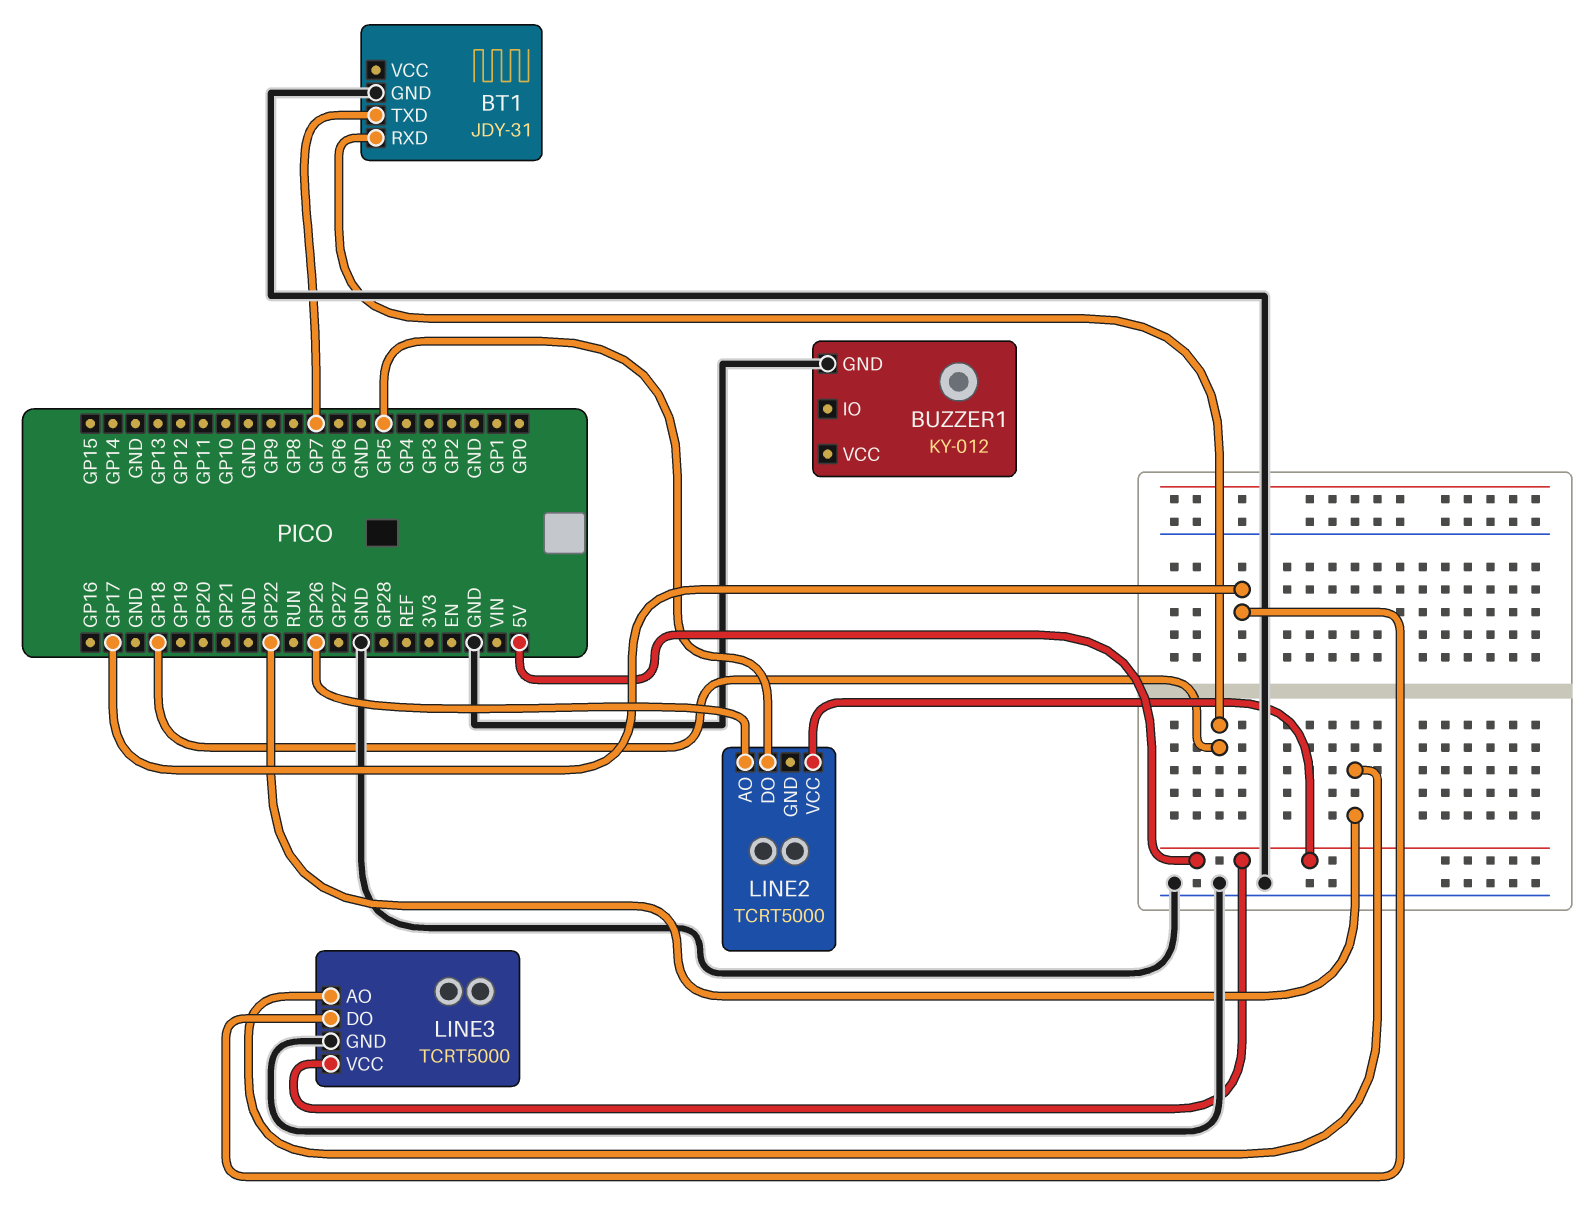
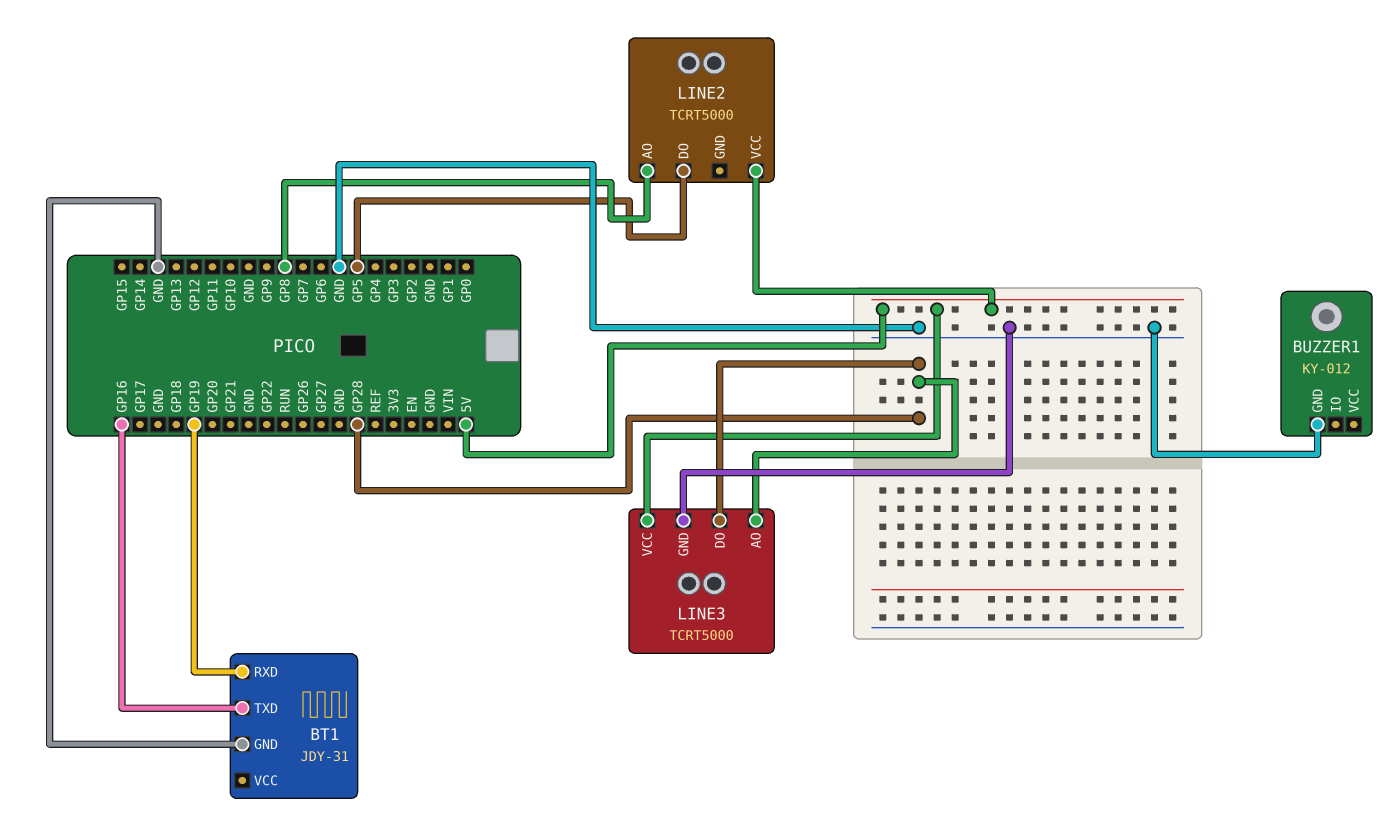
BT1 pin RXD: GP18 -> GP19
BT1 pin TXD: GP7 -> GP16
LINE2 pin AO: GP26 -> GP8
LINE3 pin AO: GP22 -> GP28
LINE3 pin DO: GP17 -> GP28

